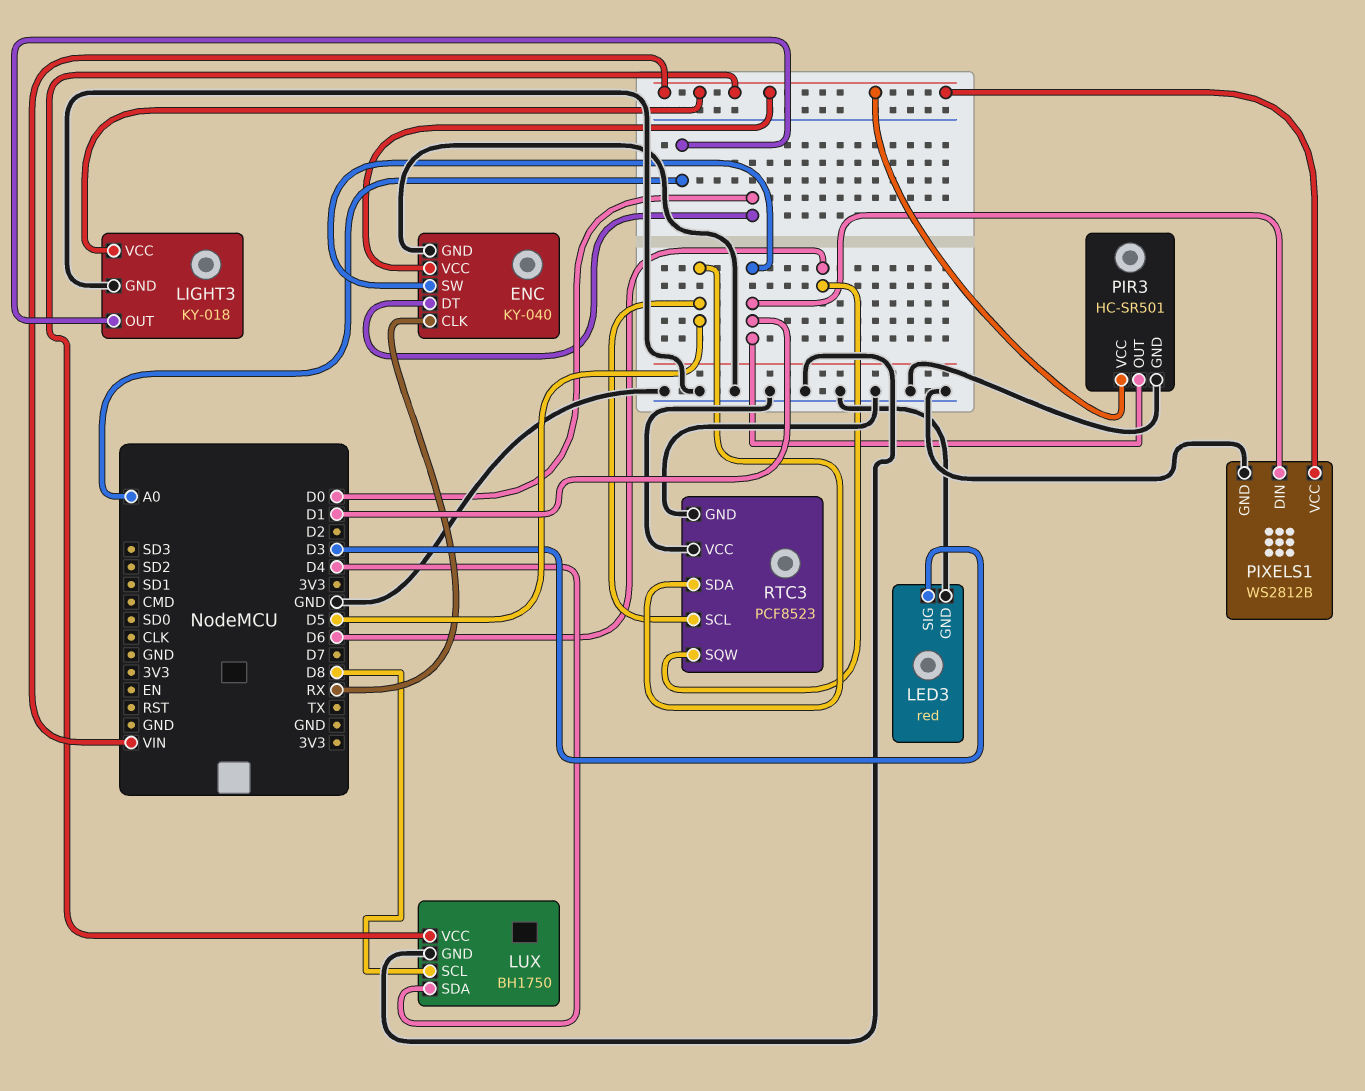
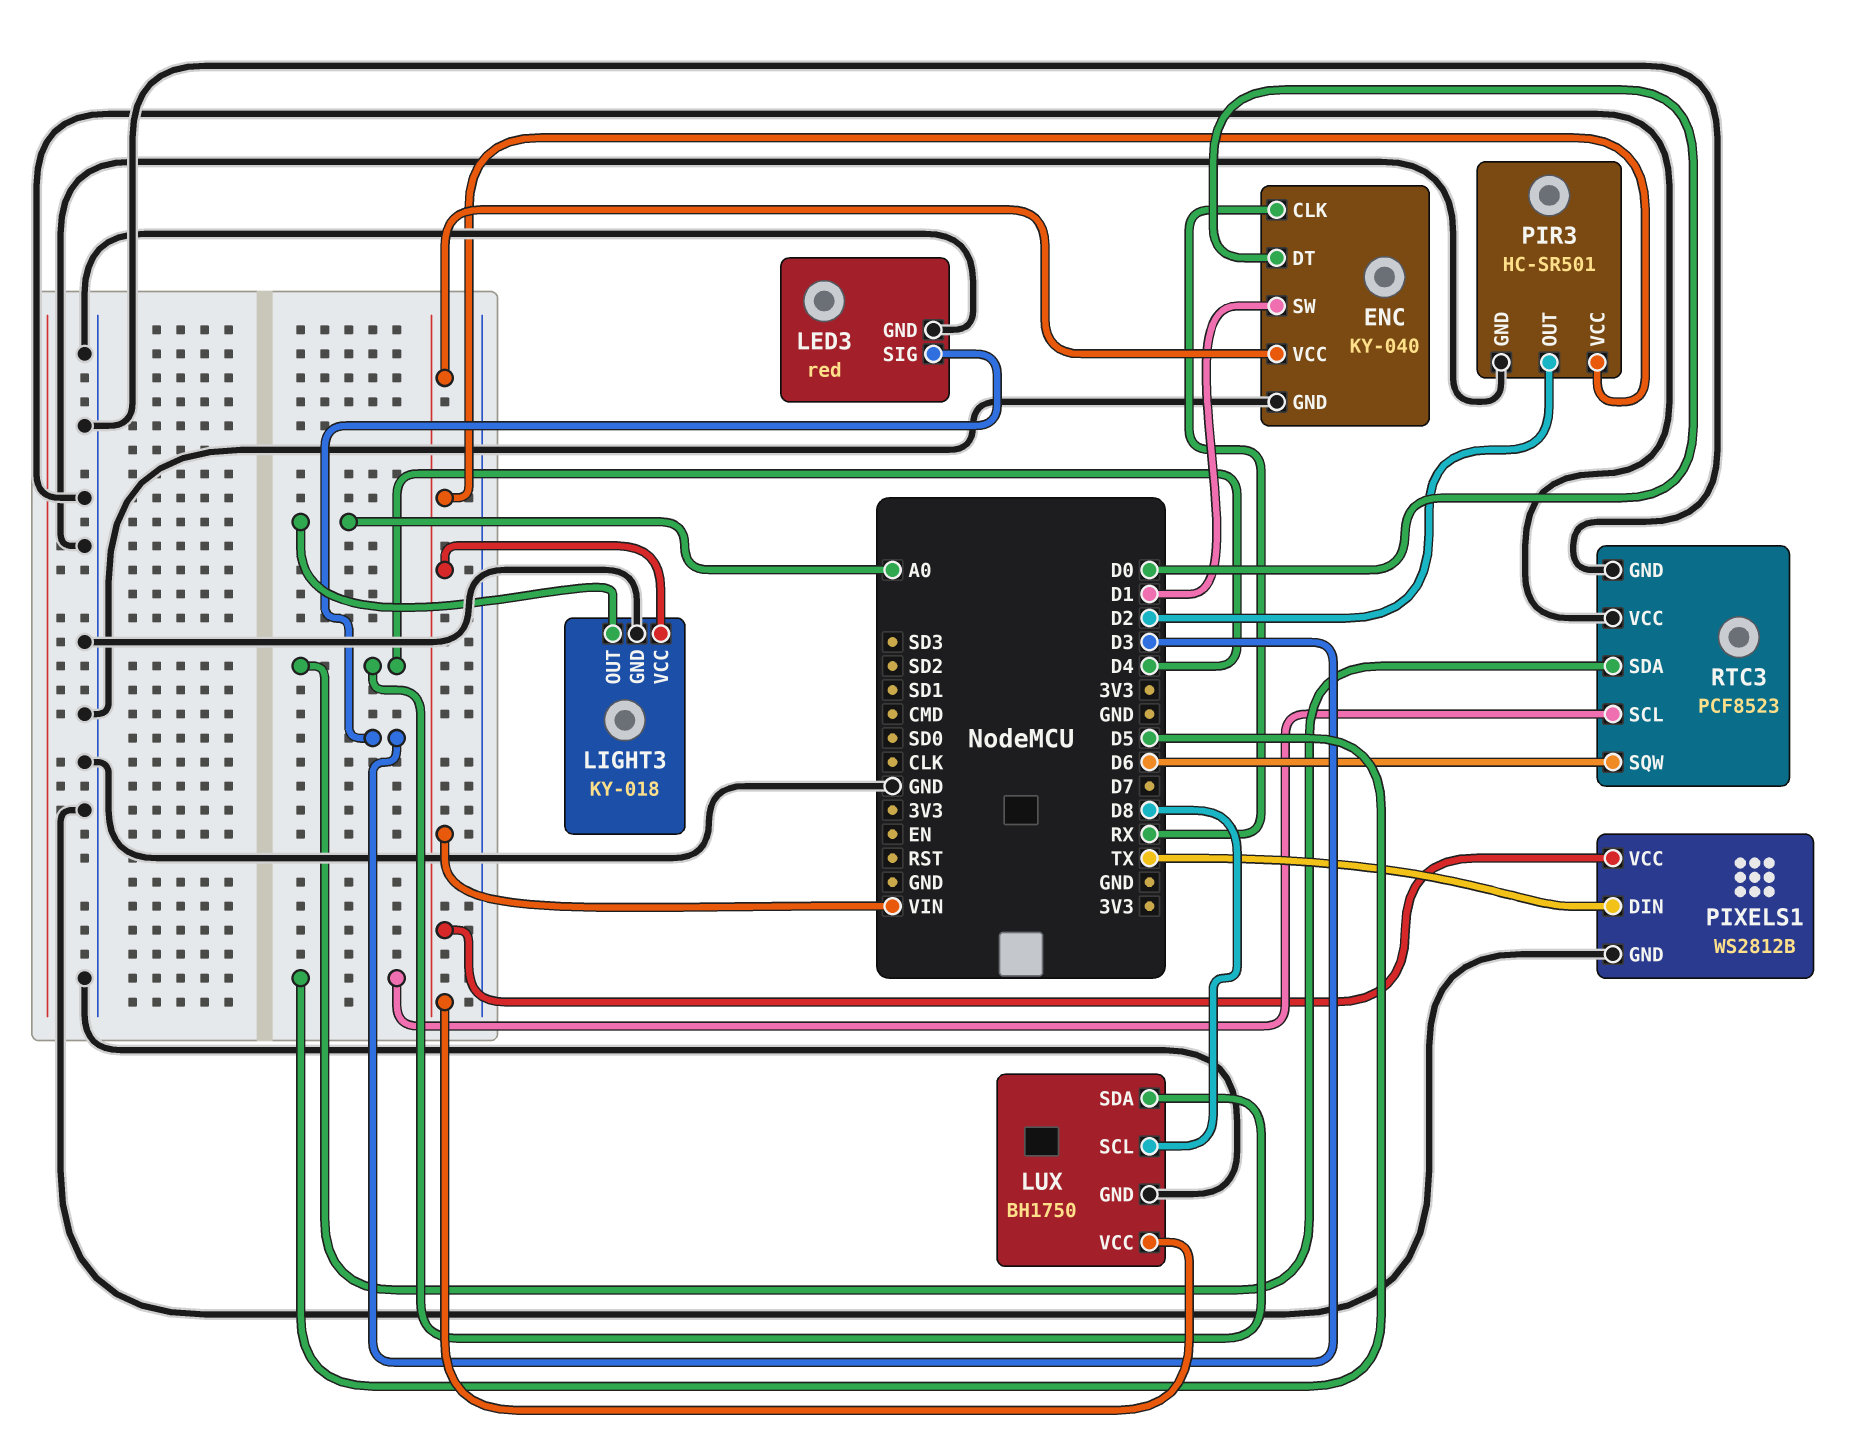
PIR3 pin OUT: D1 -> D2
PIXELS1 pin DIN: D1 -> TX
RTC3 pin SDA: D5 -> D4

